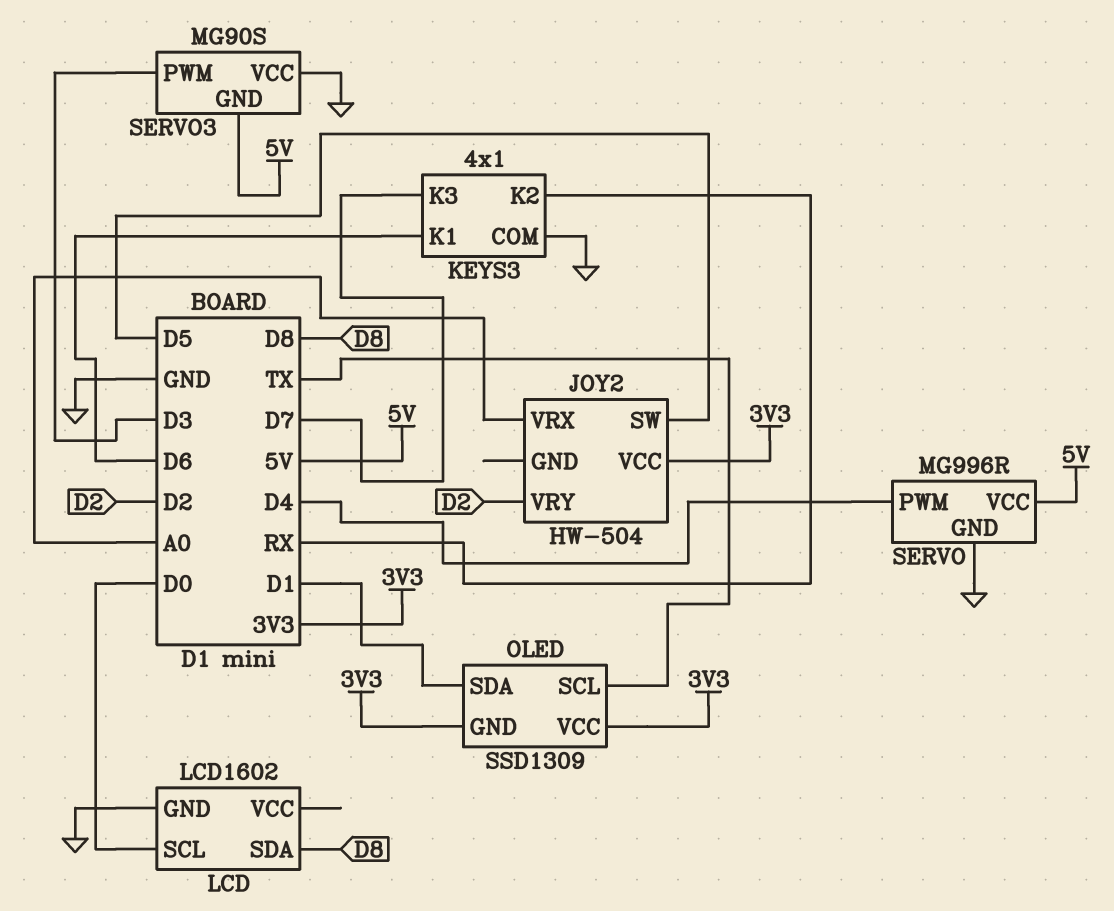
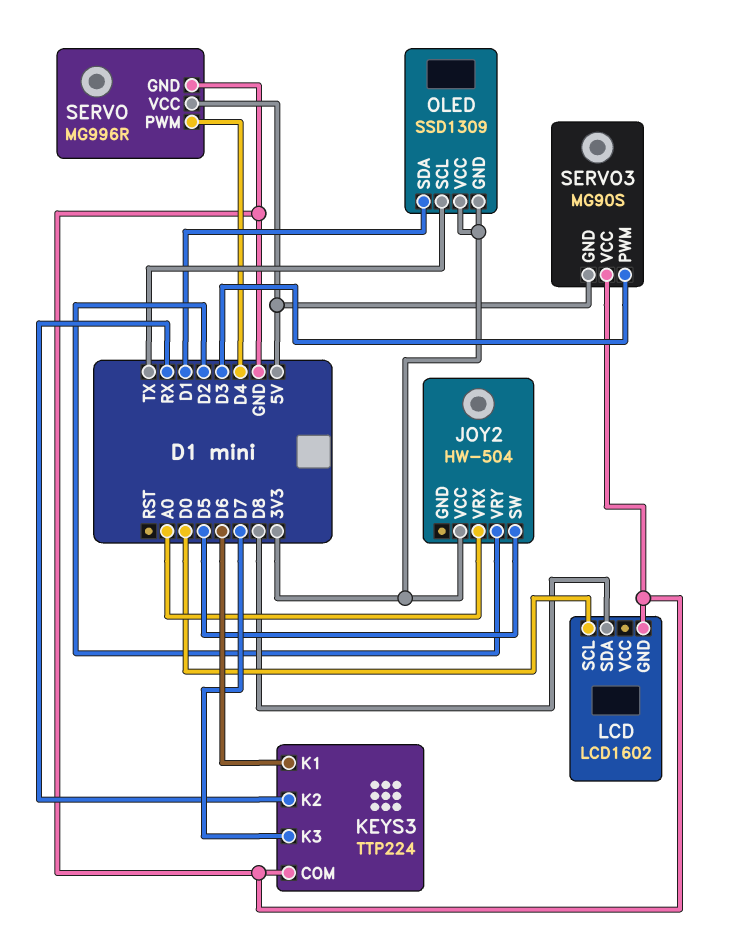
KEYS3: 4x1 -> TTP224

